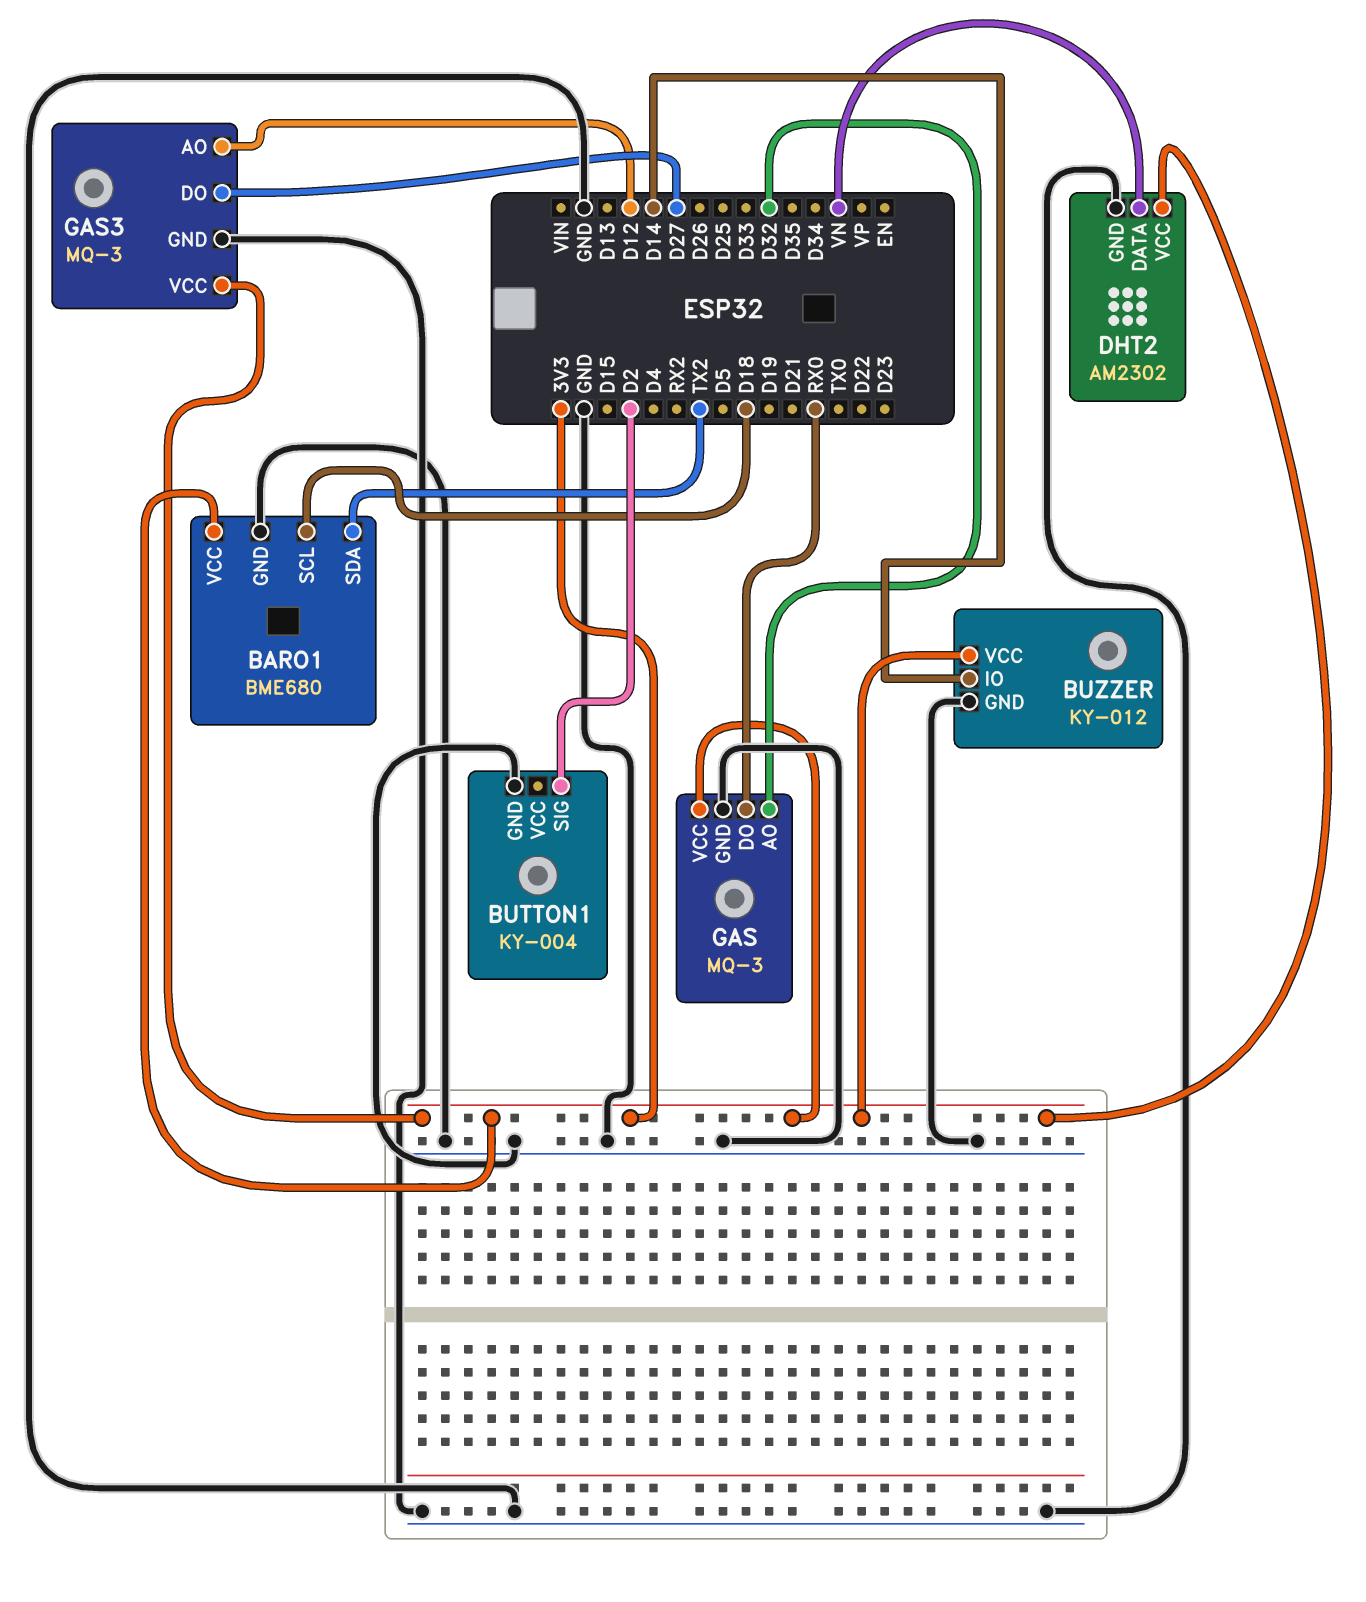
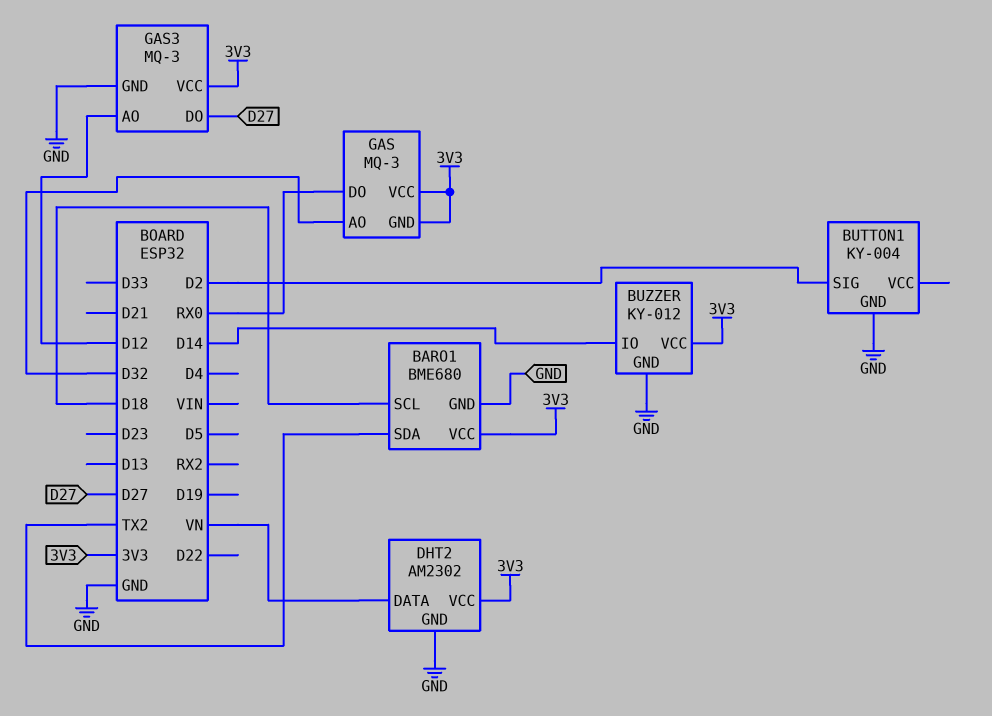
GAS pin GND: GND -> 3V3

